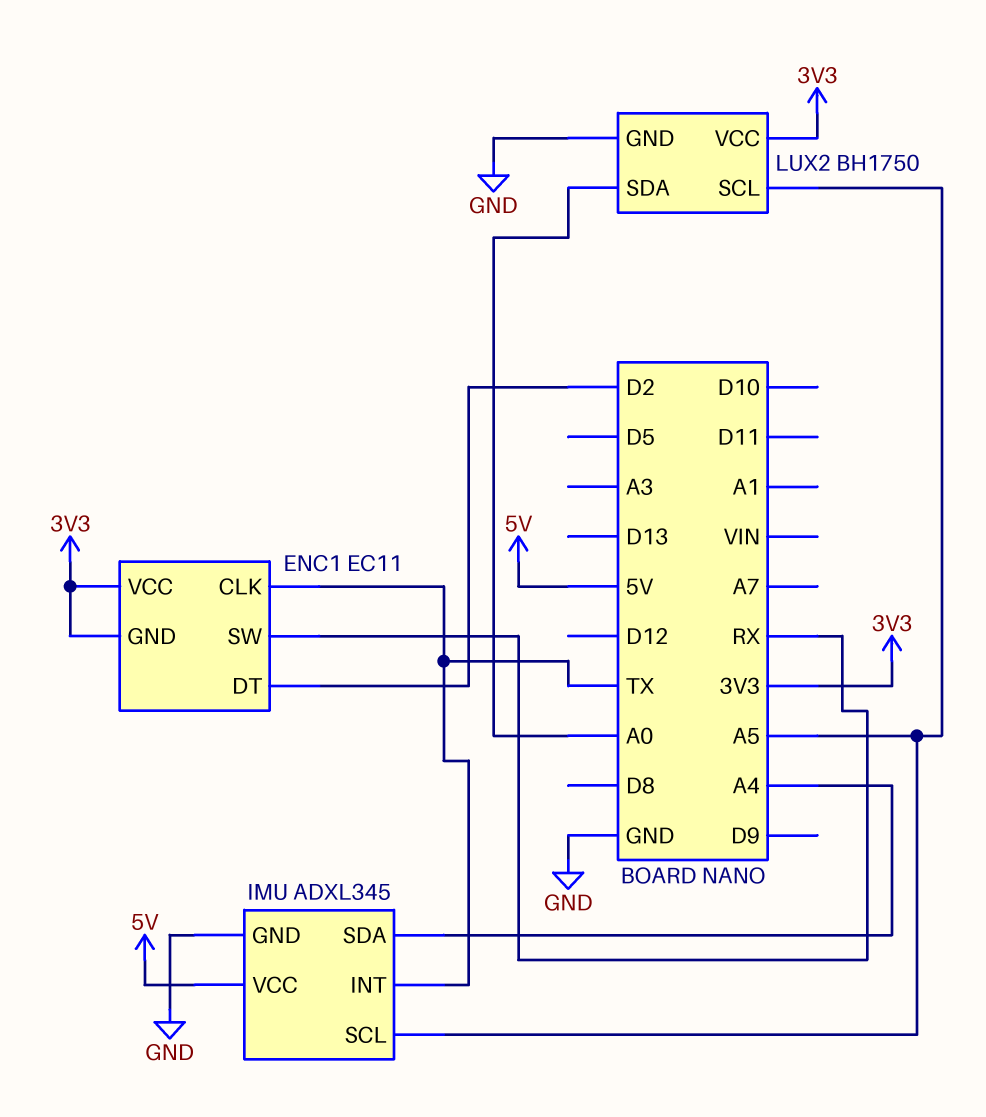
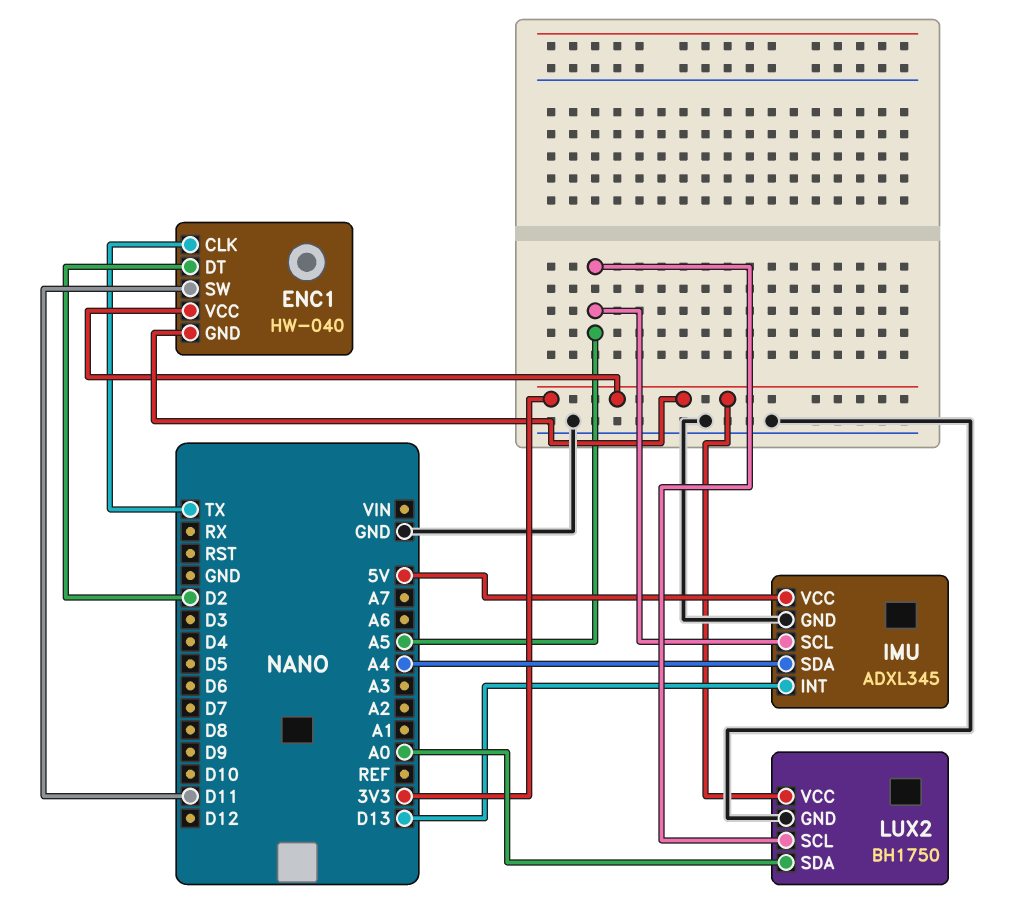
ENC1: EC11 -> HW-040
ENC1 pin SW: RX -> D11
IMU pin INT: TX -> D13

